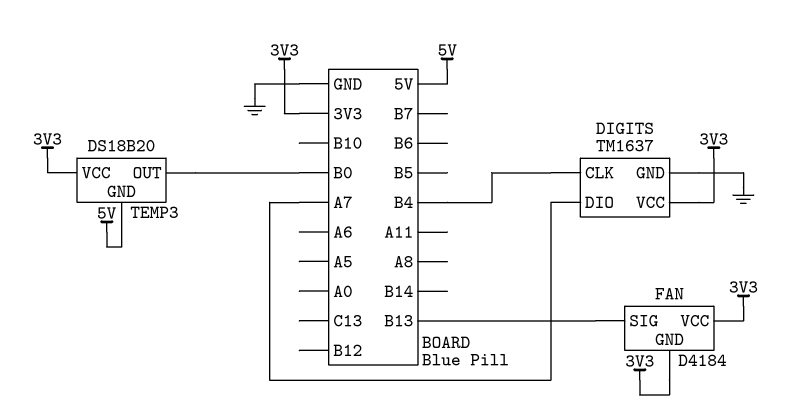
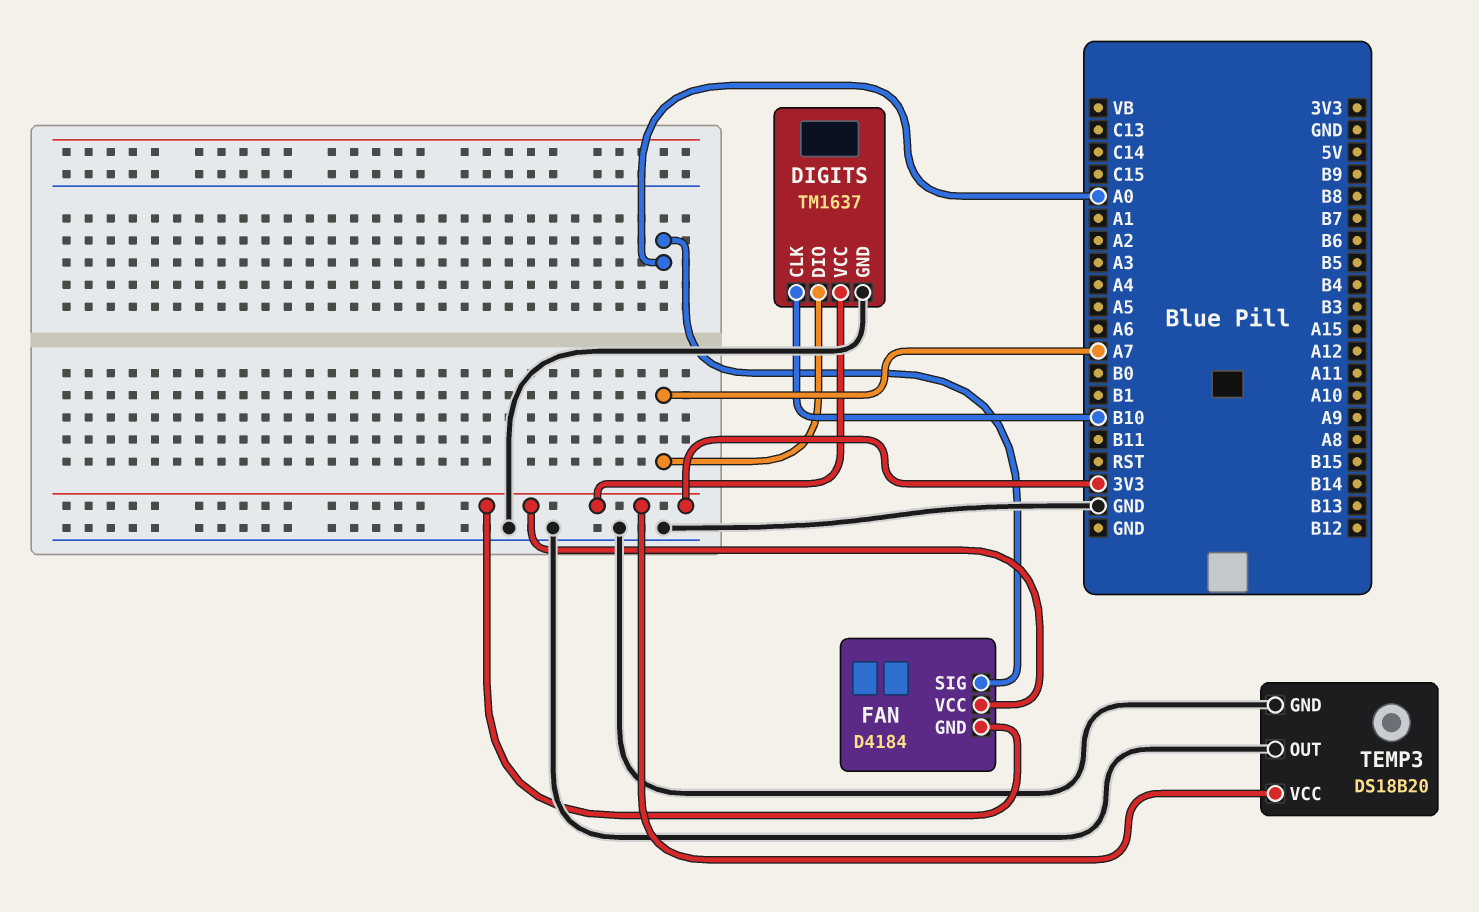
DIGITS pin CLK: B4 -> B10
FAN pin SIG: B13 -> A0
TEMP3 pin GND: 5V -> GND
TEMP3 pin OUT: B0 -> GND

